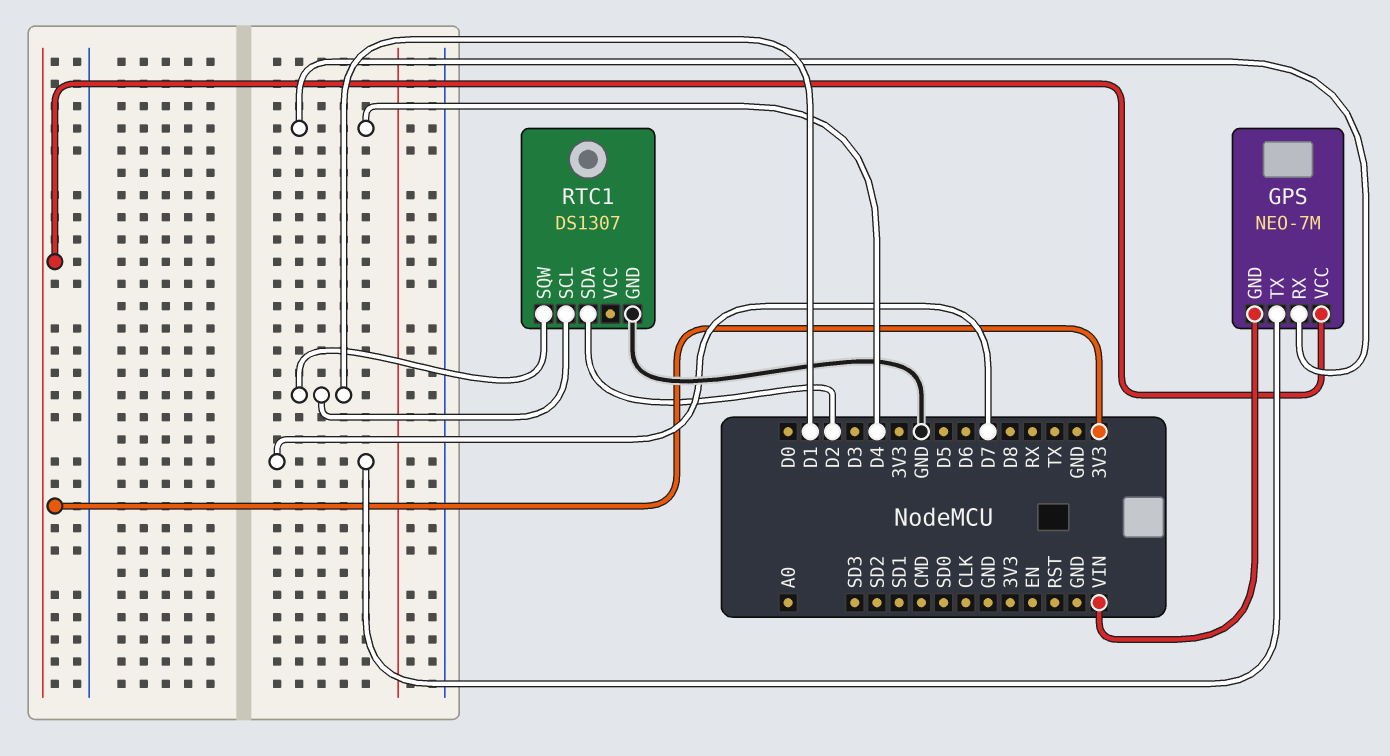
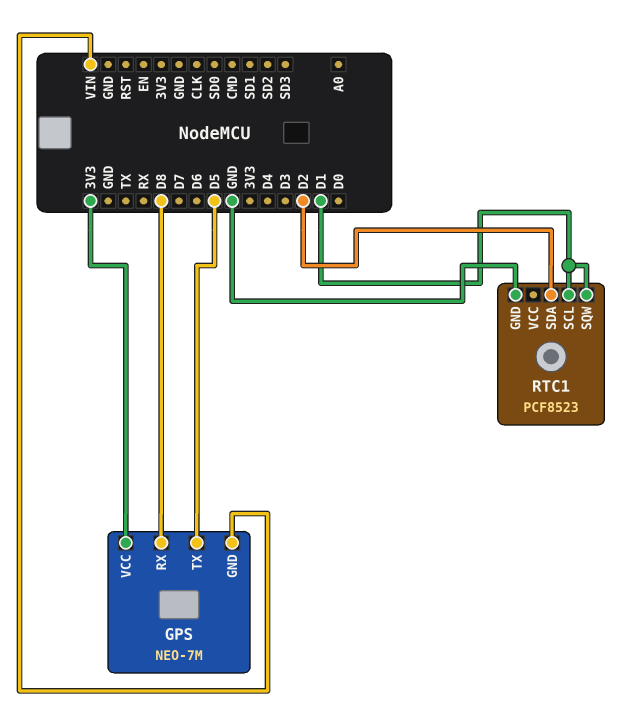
GPS pin RX: D4 -> D8
GPS pin TX: D7 -> D5
RTC1: DS1307 -> PCF8523

